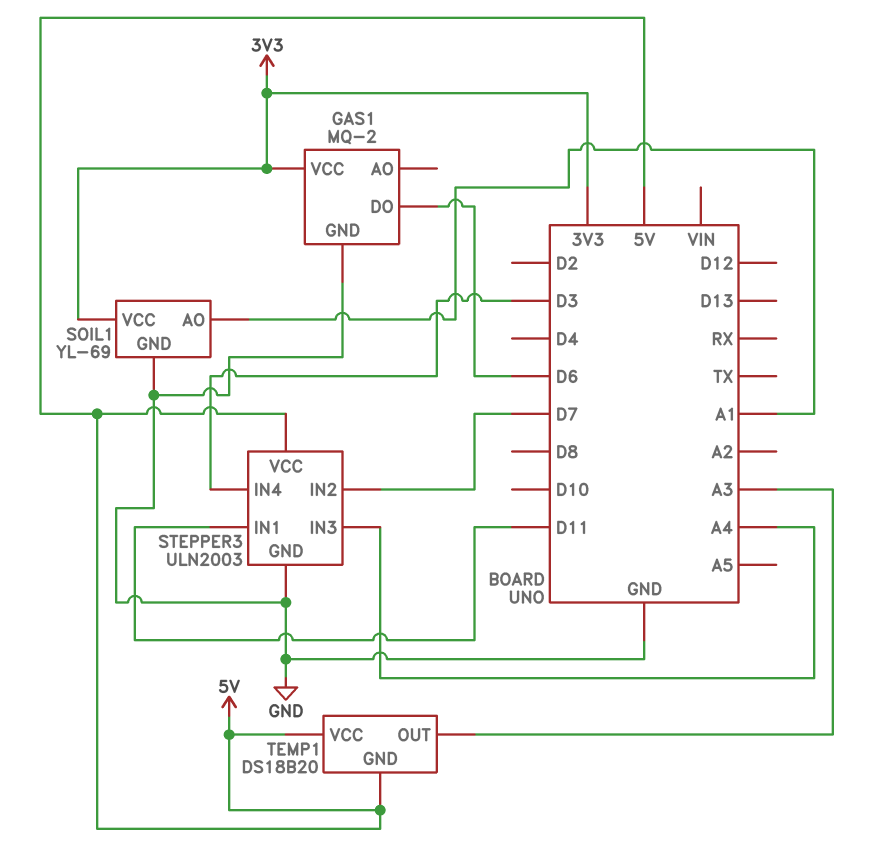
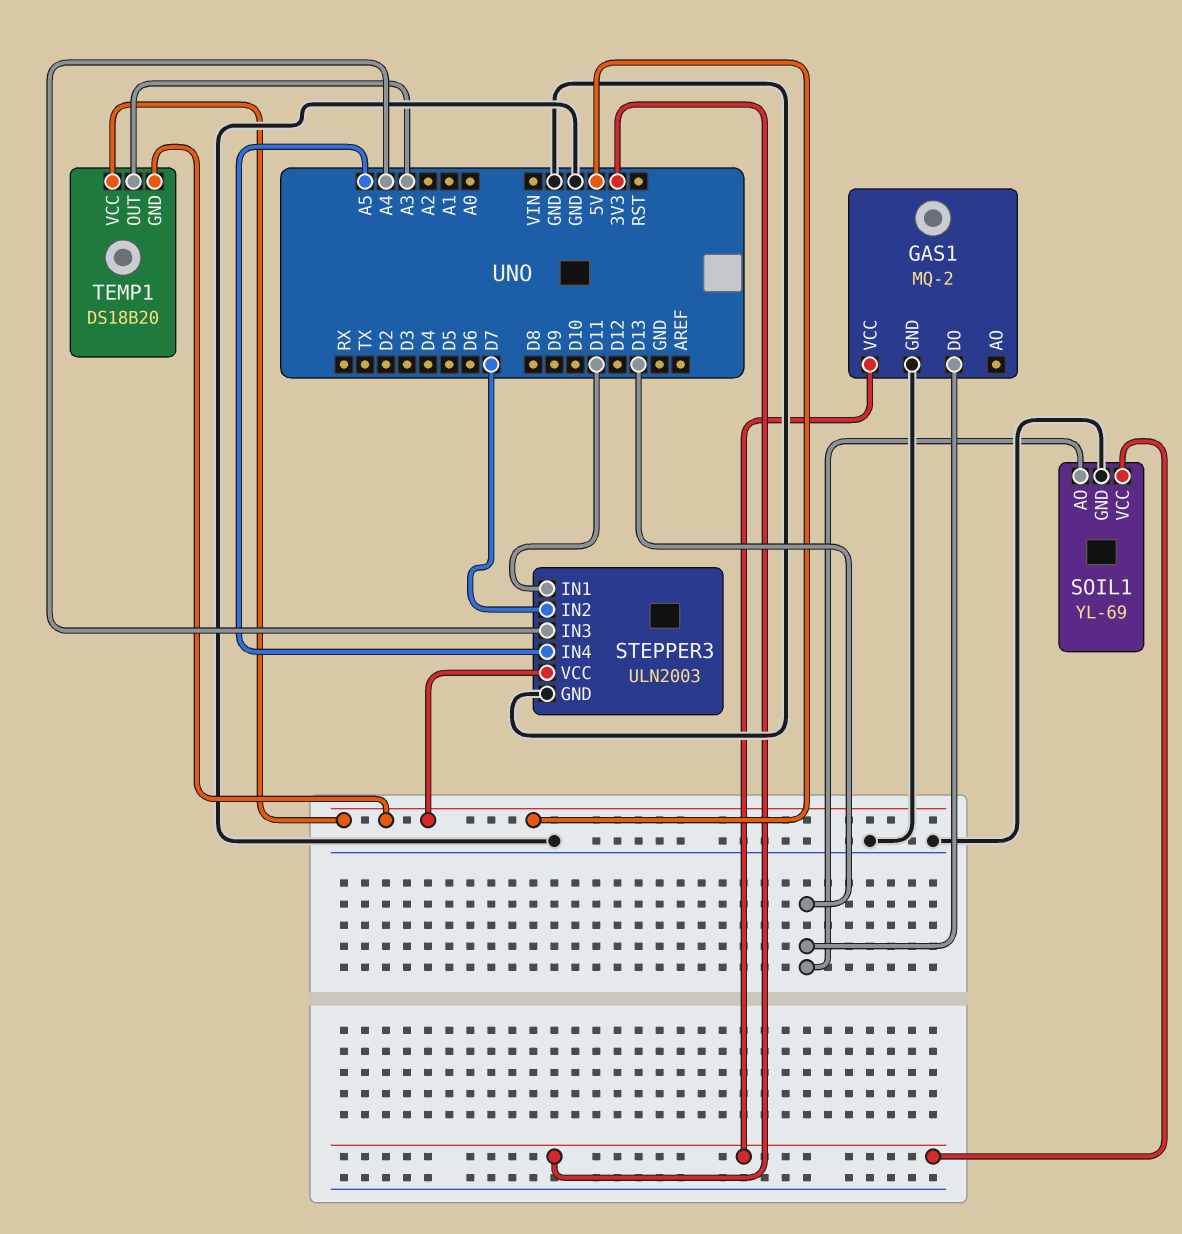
GAS1 pin DO: D6 -> D13
SOIL1 pin AO: A1 -> D13
STEPPER3 pin IN4: D3 -> A5

